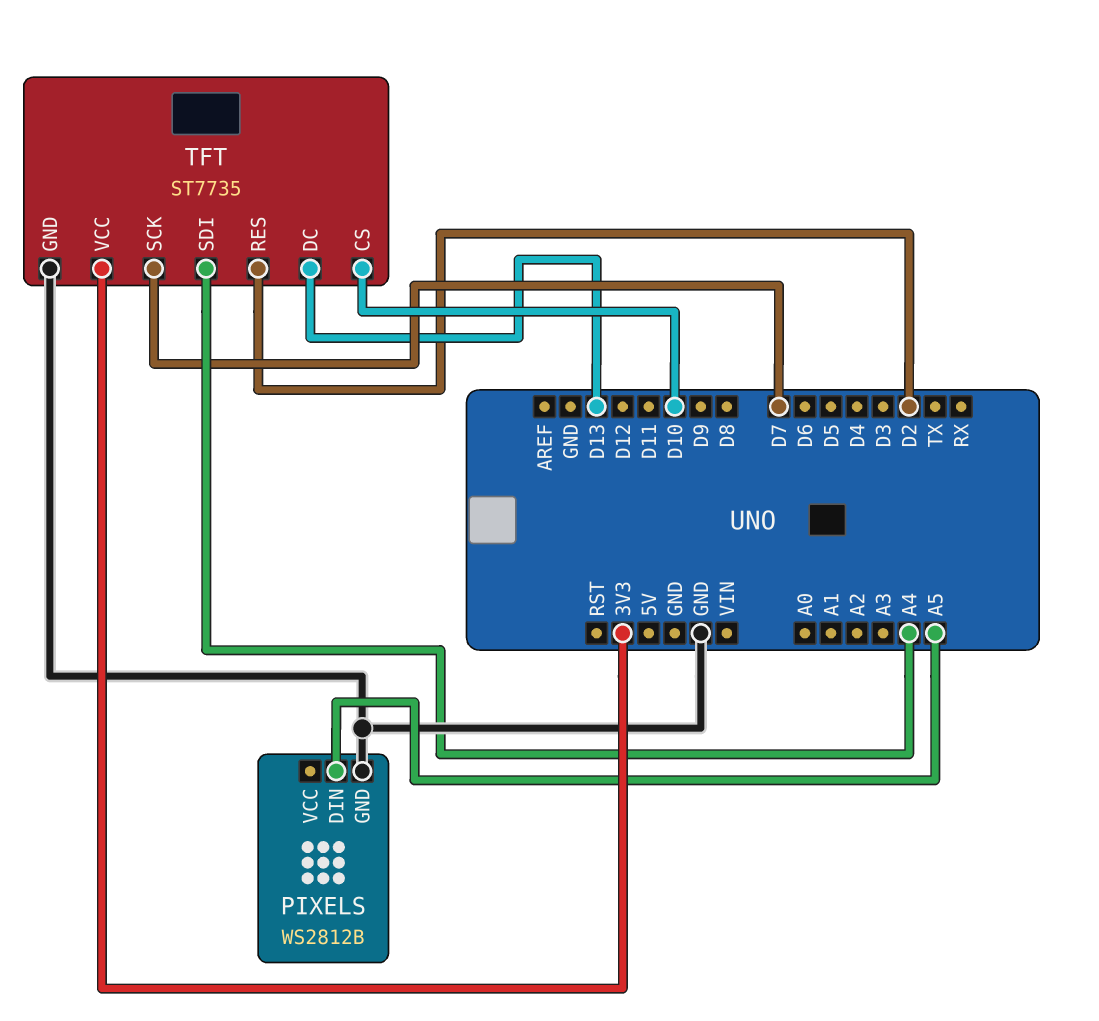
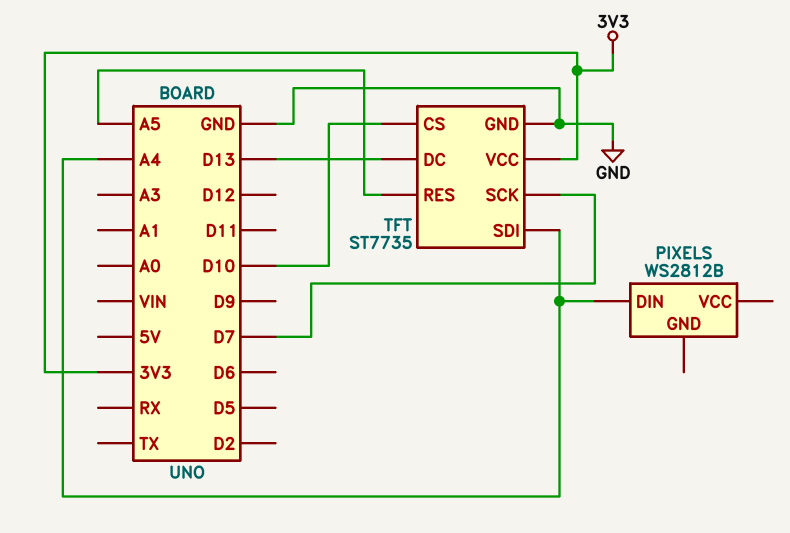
PIXELS pin DIN: A5 -> A4
PIXELS pin GND: GND -> none
TFT pin RES: D2 -> A5

